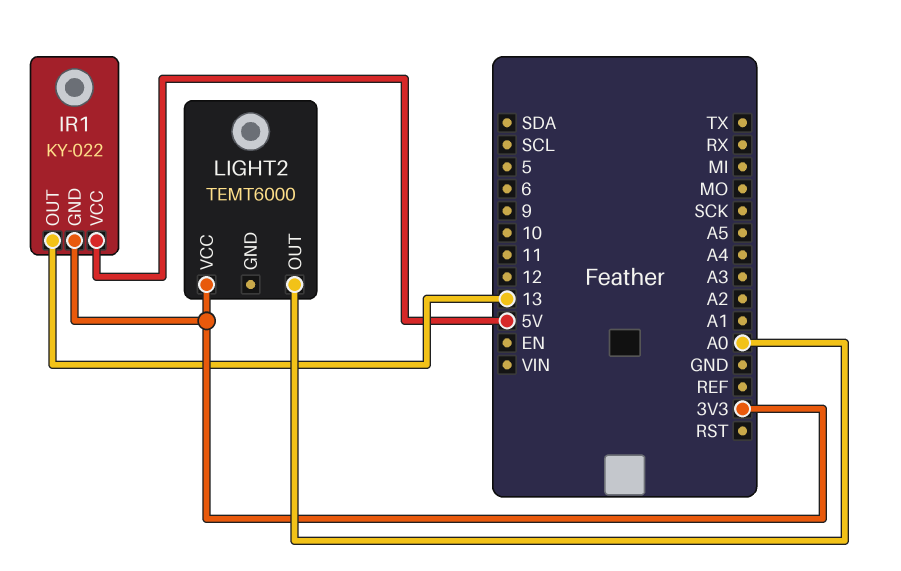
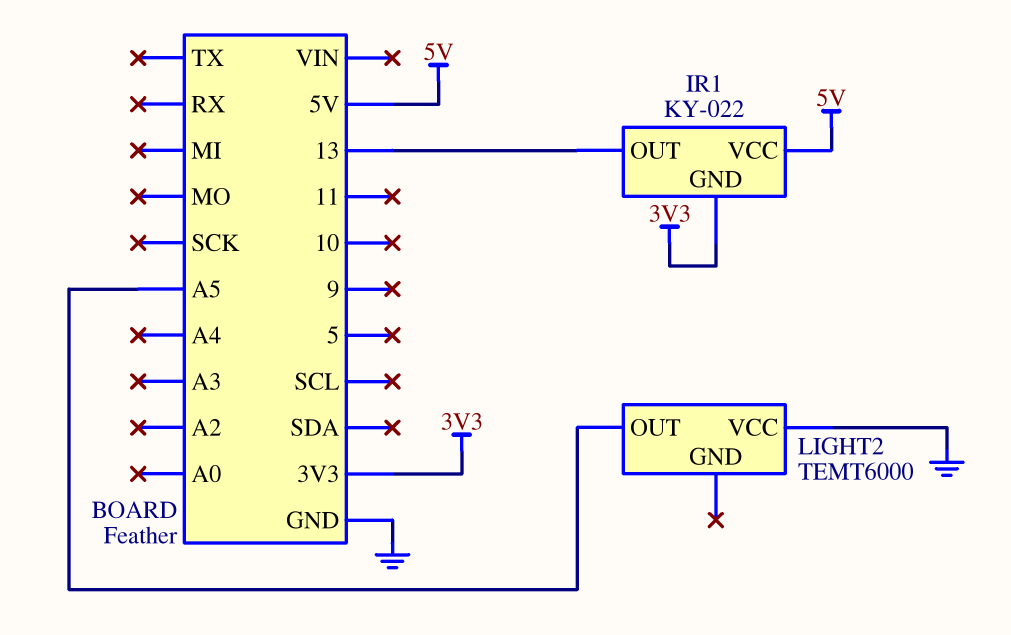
LIGHT2 pin OUT: A0 -> A5
LIGHT2 pin VCC: 3V3 -> GND

